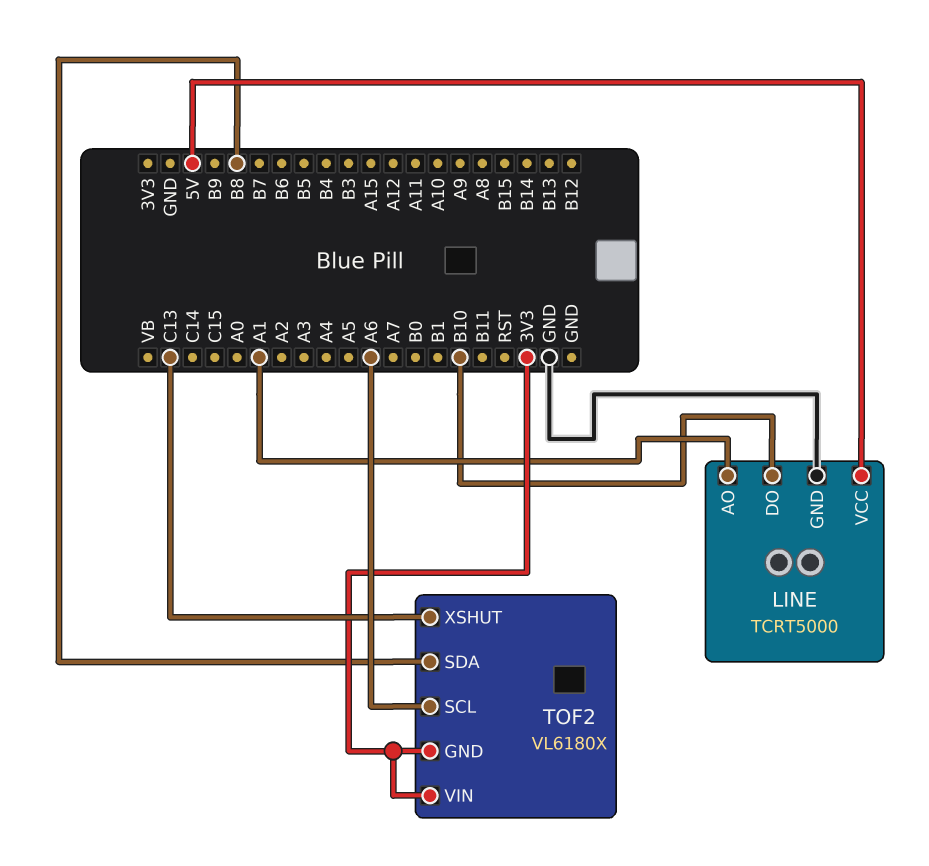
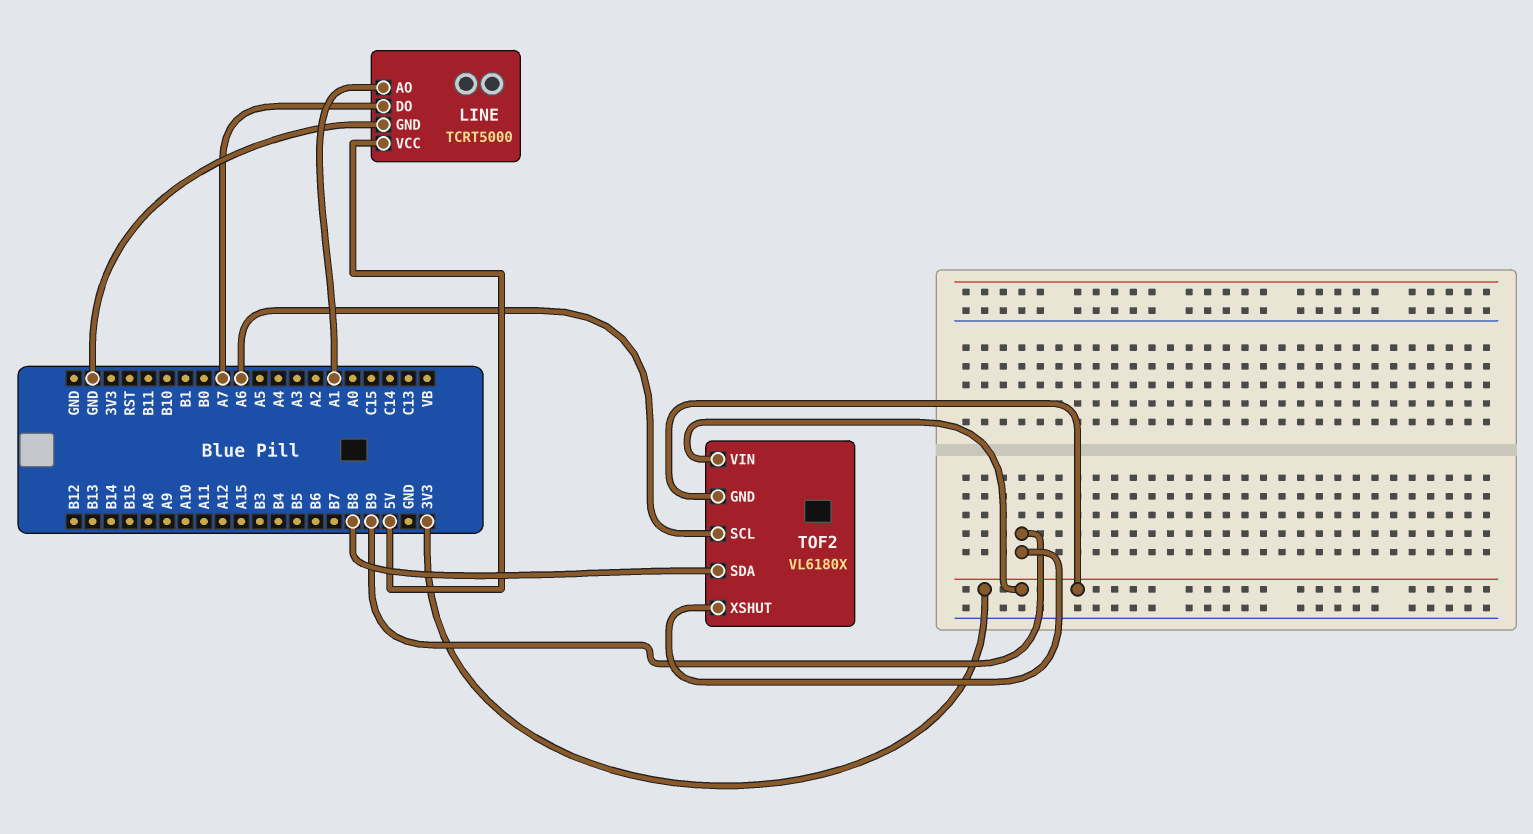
LINE pin DO: B10 -> A7
TOF2 pin XSHUT: C13 -> B9

